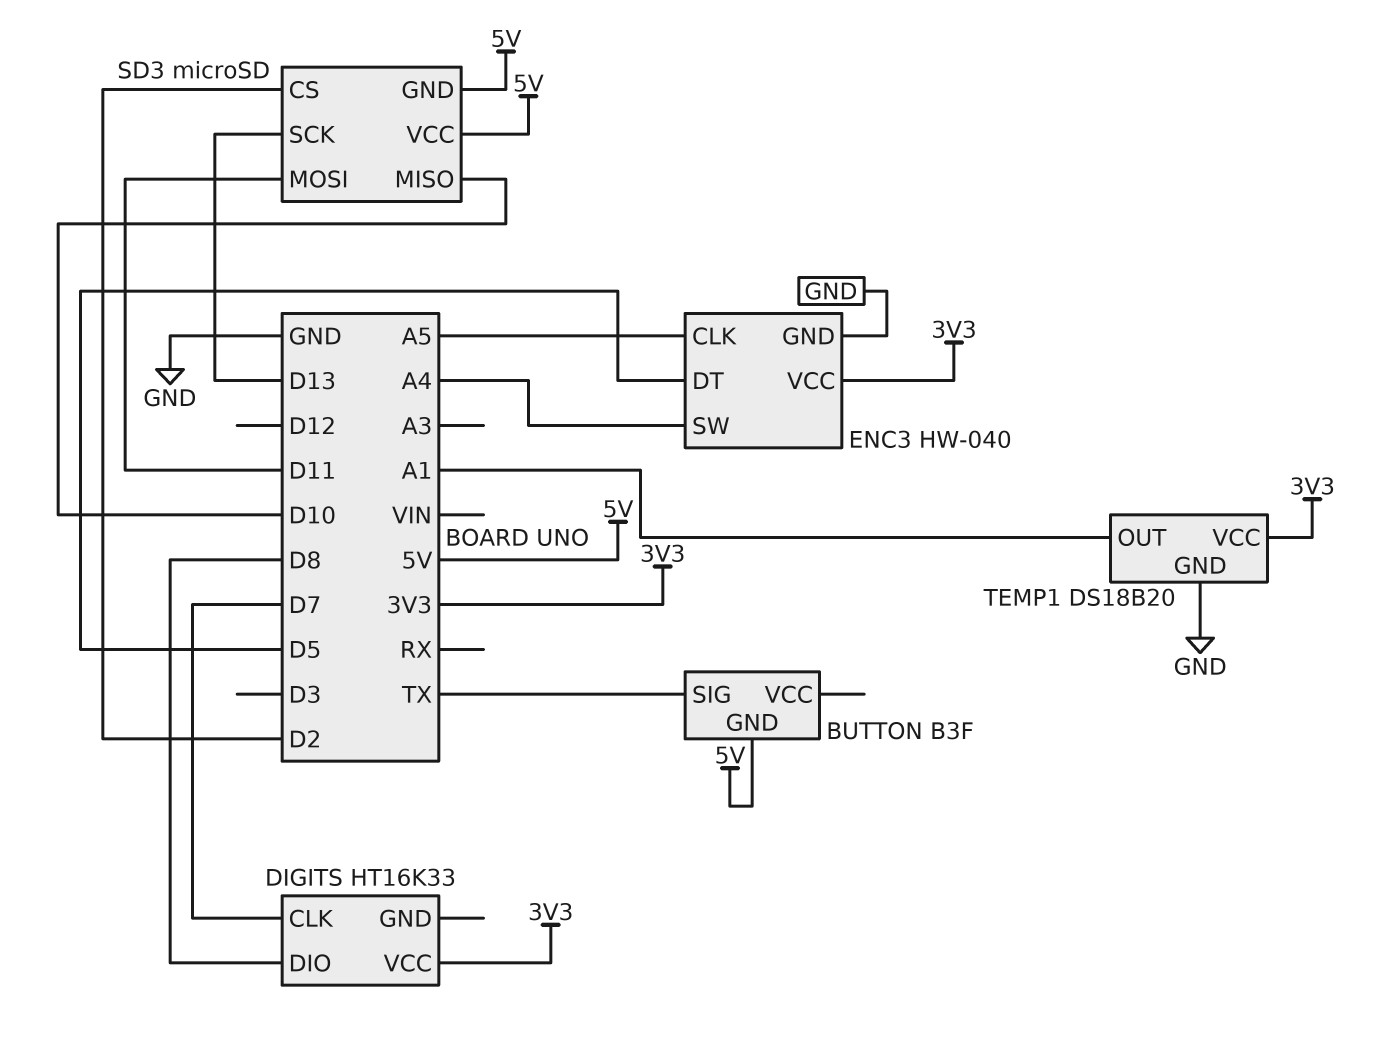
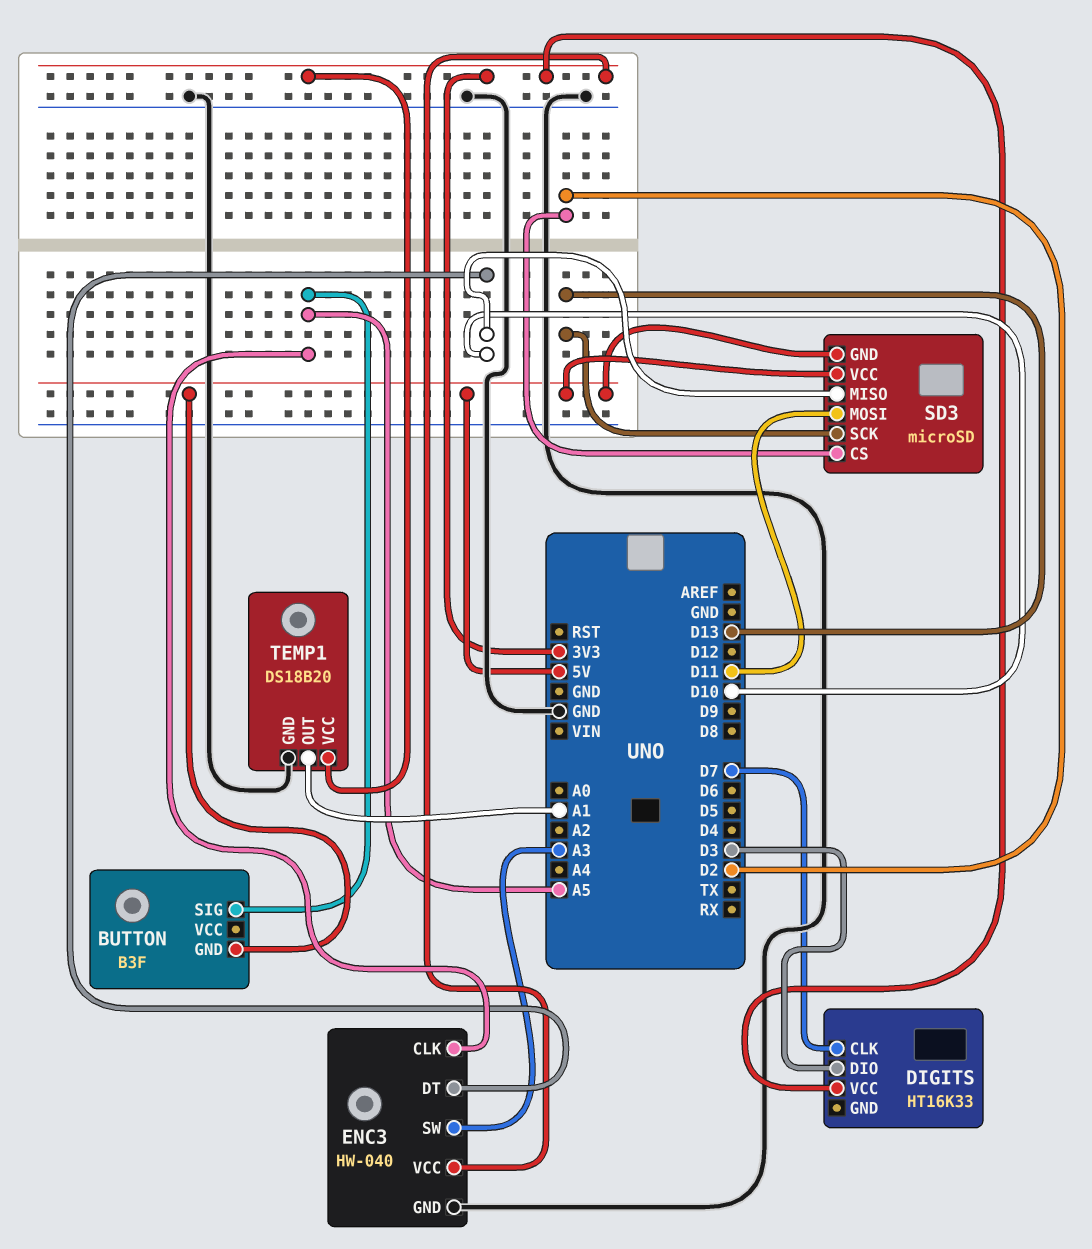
BUTTON pin SIG: TX -> A5
DIGITS pin DIO: D8 -> D3
ENC3 pin DT: D5 -> D10
ENC3 pin SW: A4 -> A3

